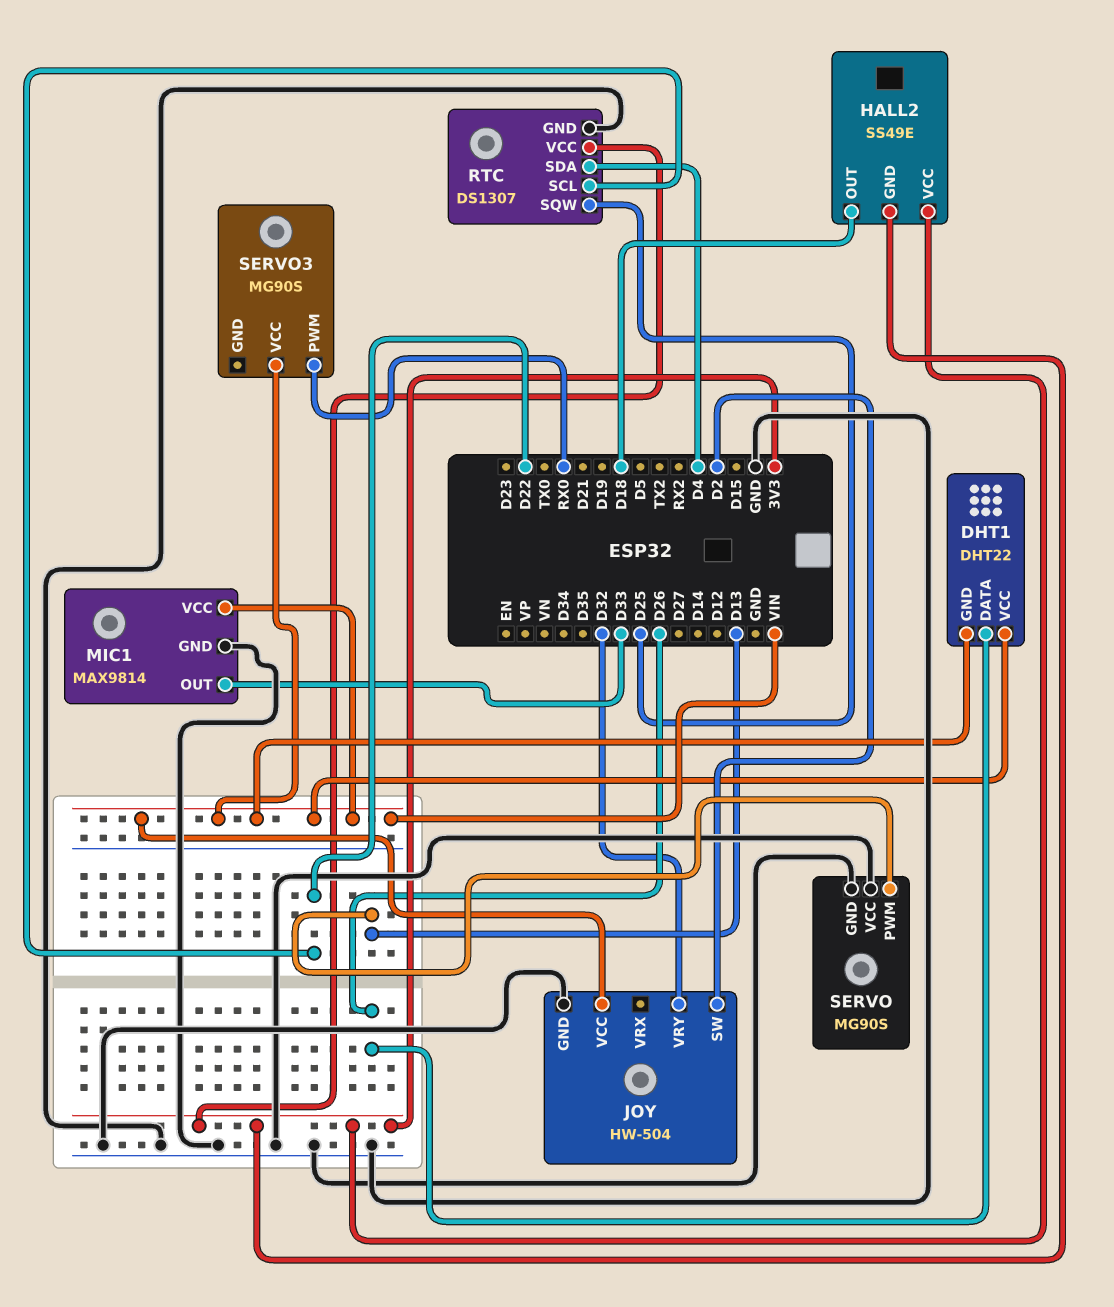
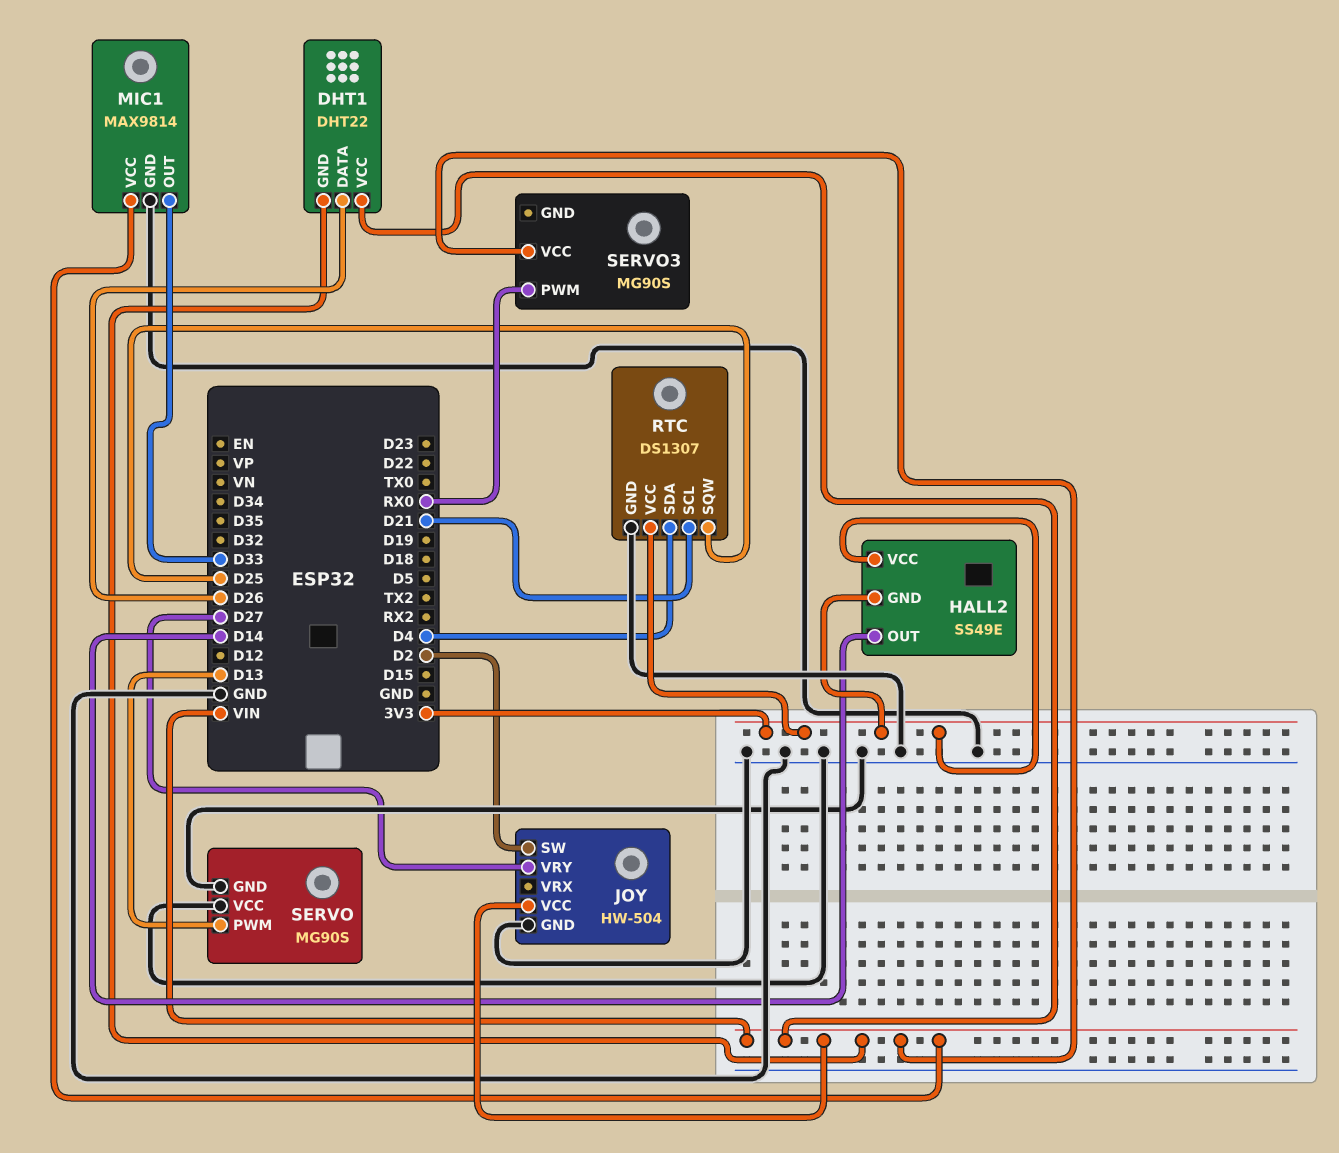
HALL2 pin OUT: D18 -> D14
JOY pin VRY: D32 -> D27
RTC pin SCL: D22 -> D21

